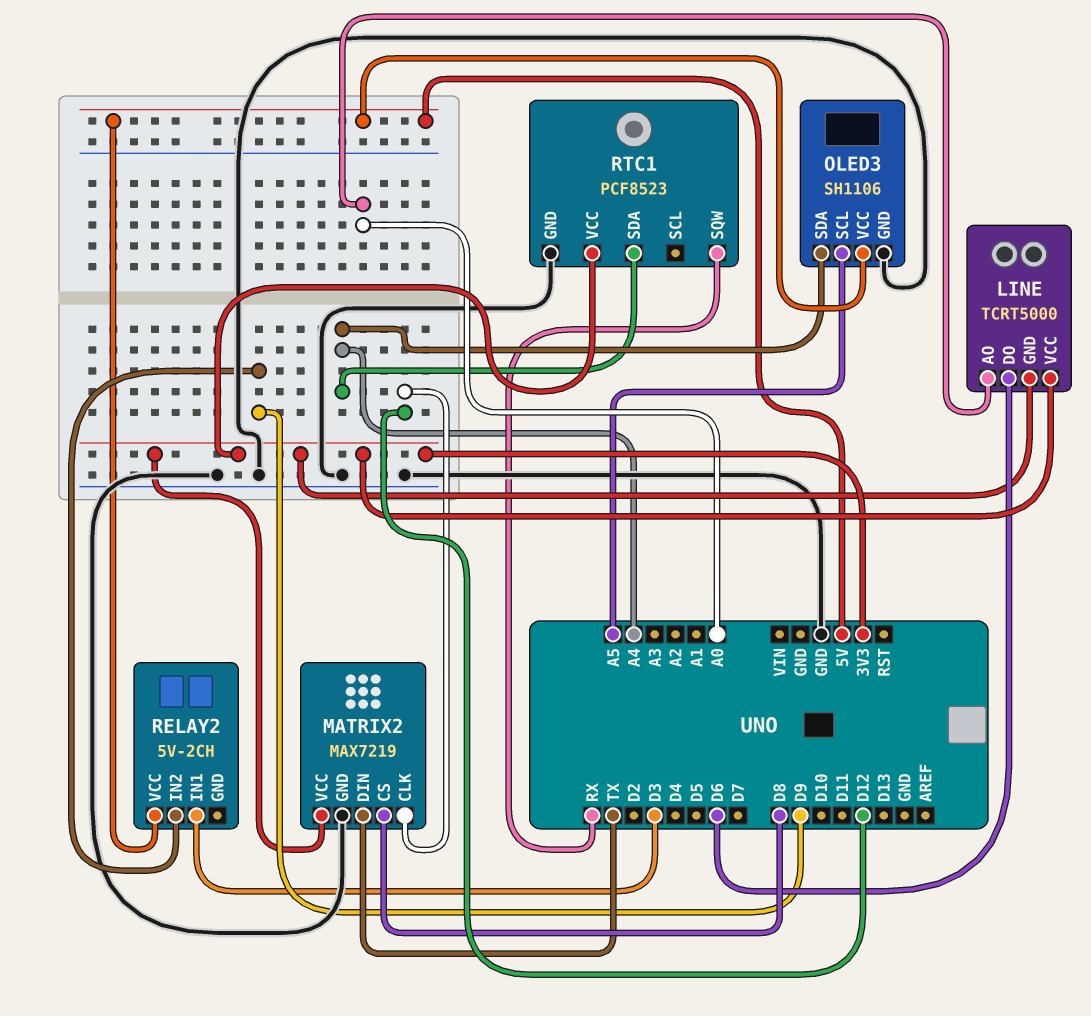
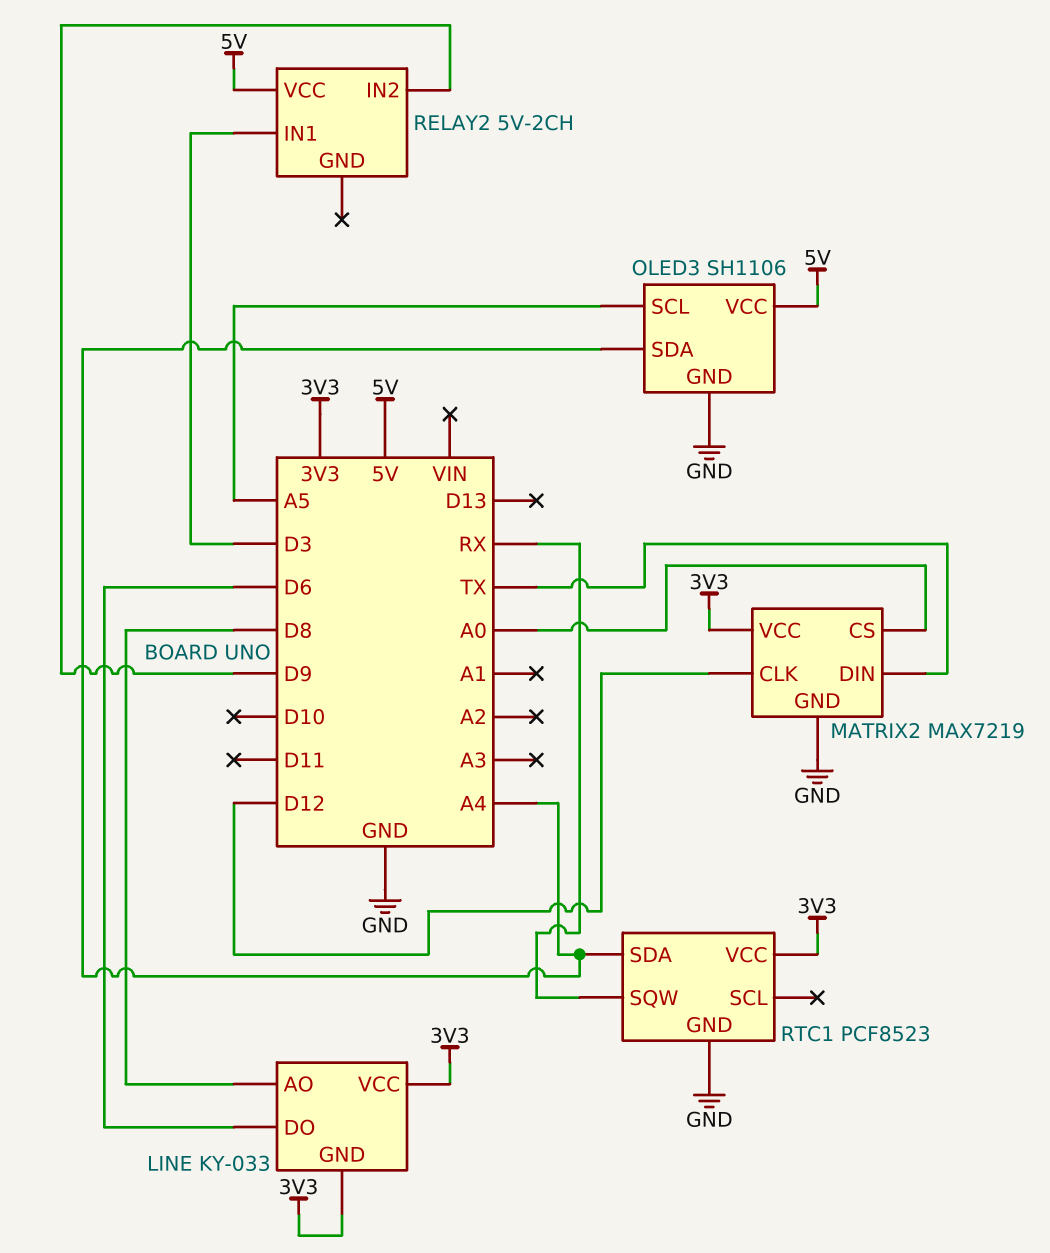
LINE: TCRT5000 -> KY-033
LINE pin AO: A0 -> D8
MATRIX2 pin CS: D8 -> A0

